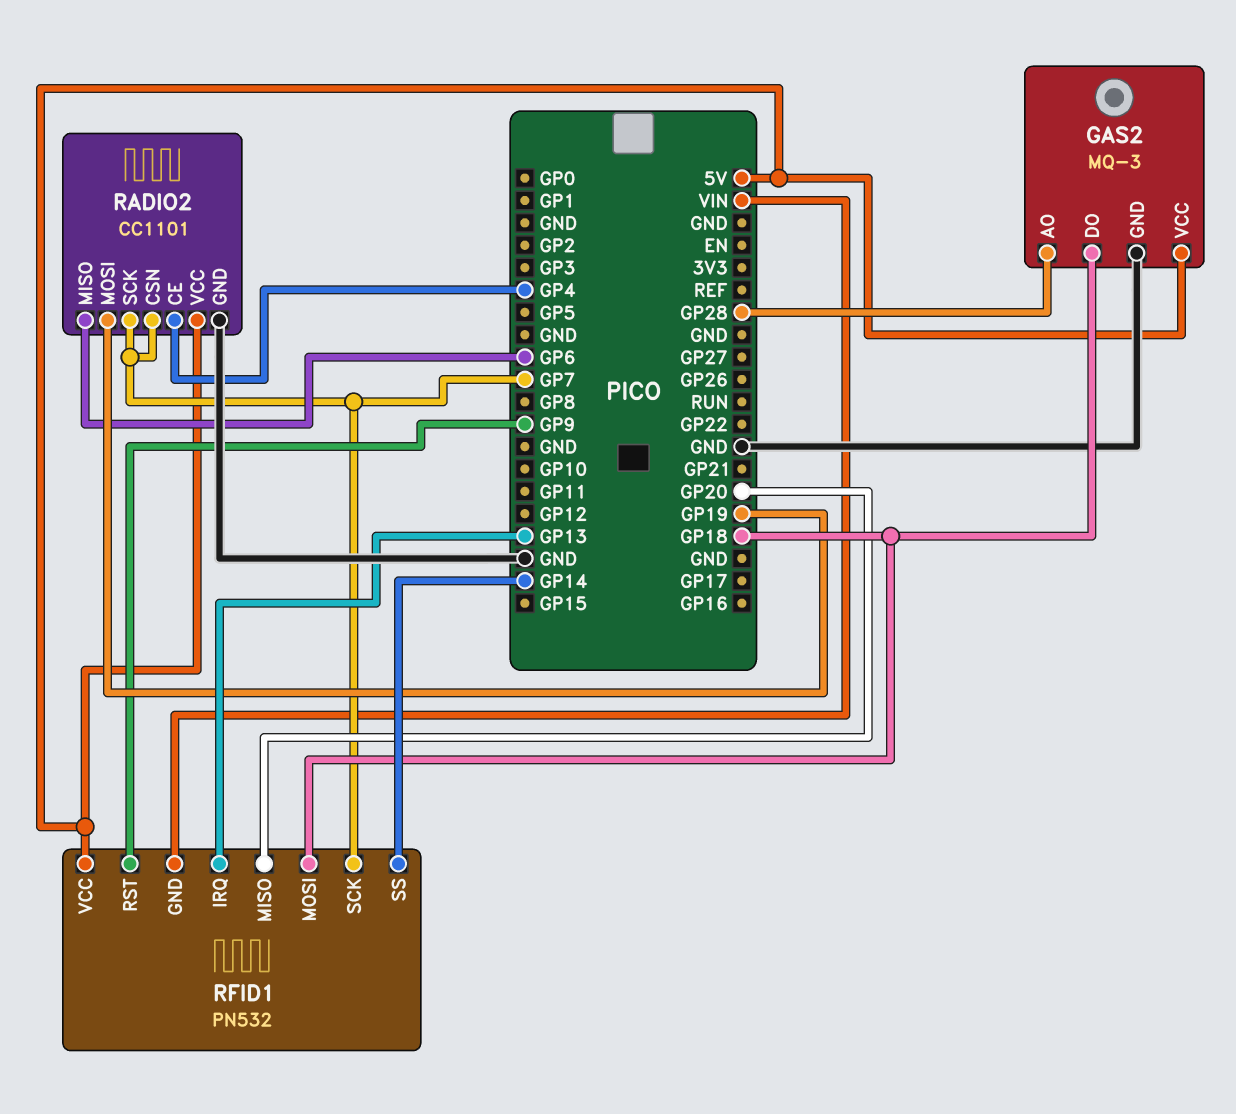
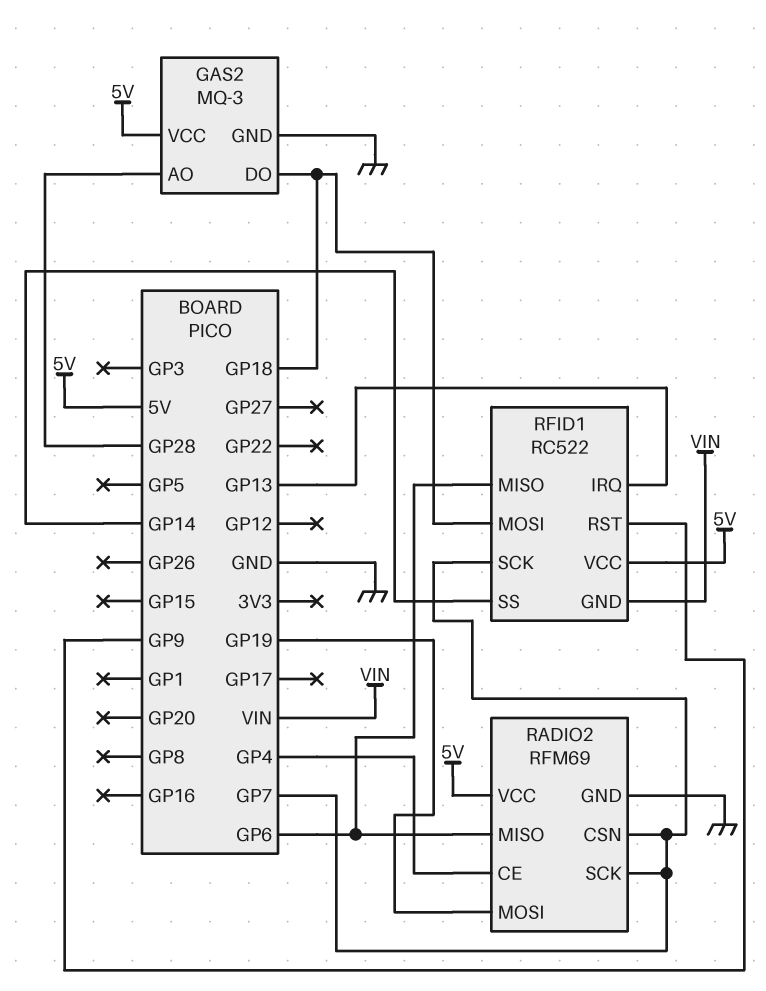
RADIO2: CC1101 -> RFM69
RFID1: PN532 -> RC522
RFID1 pin MISO: GP20 -> GP6

